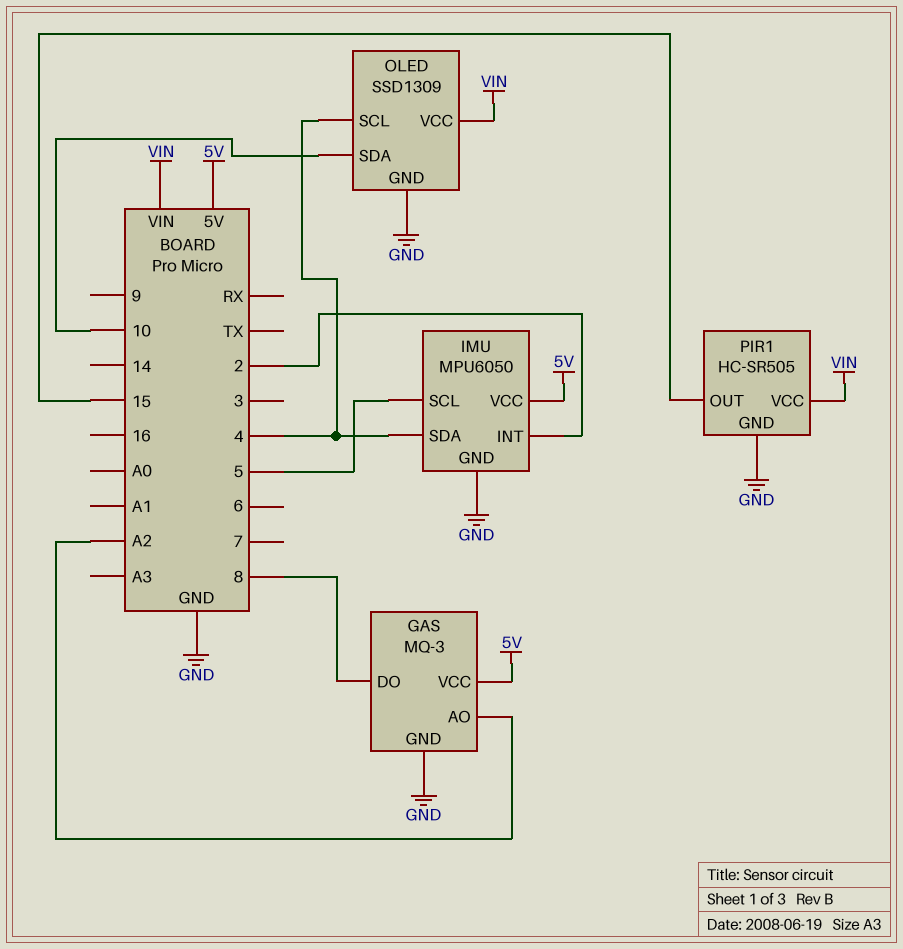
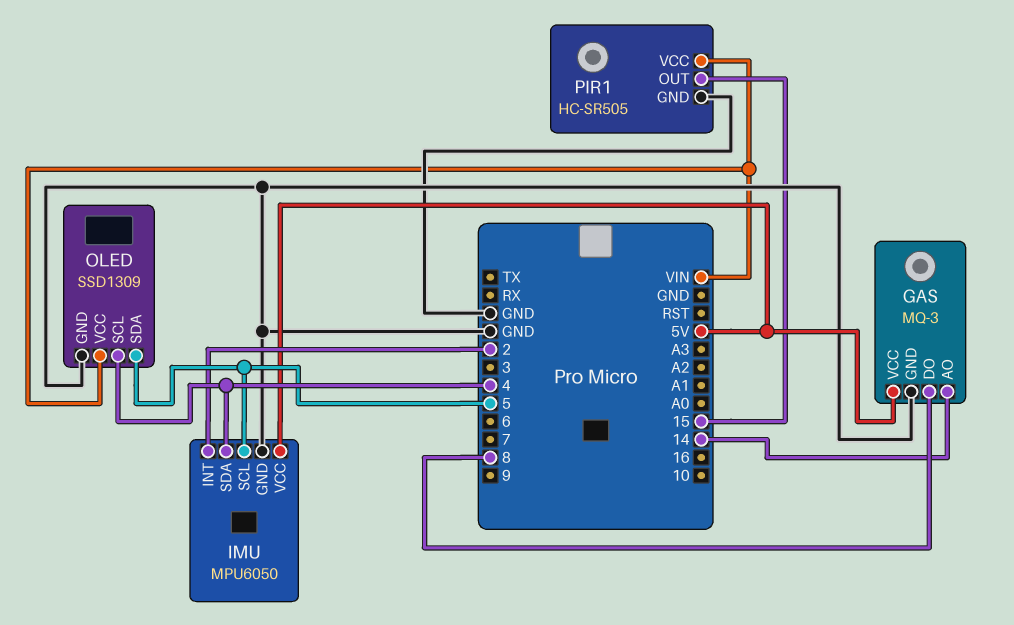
GAS pin AO: A2 -> 14
OLED pin SDA: 10 -> 5

